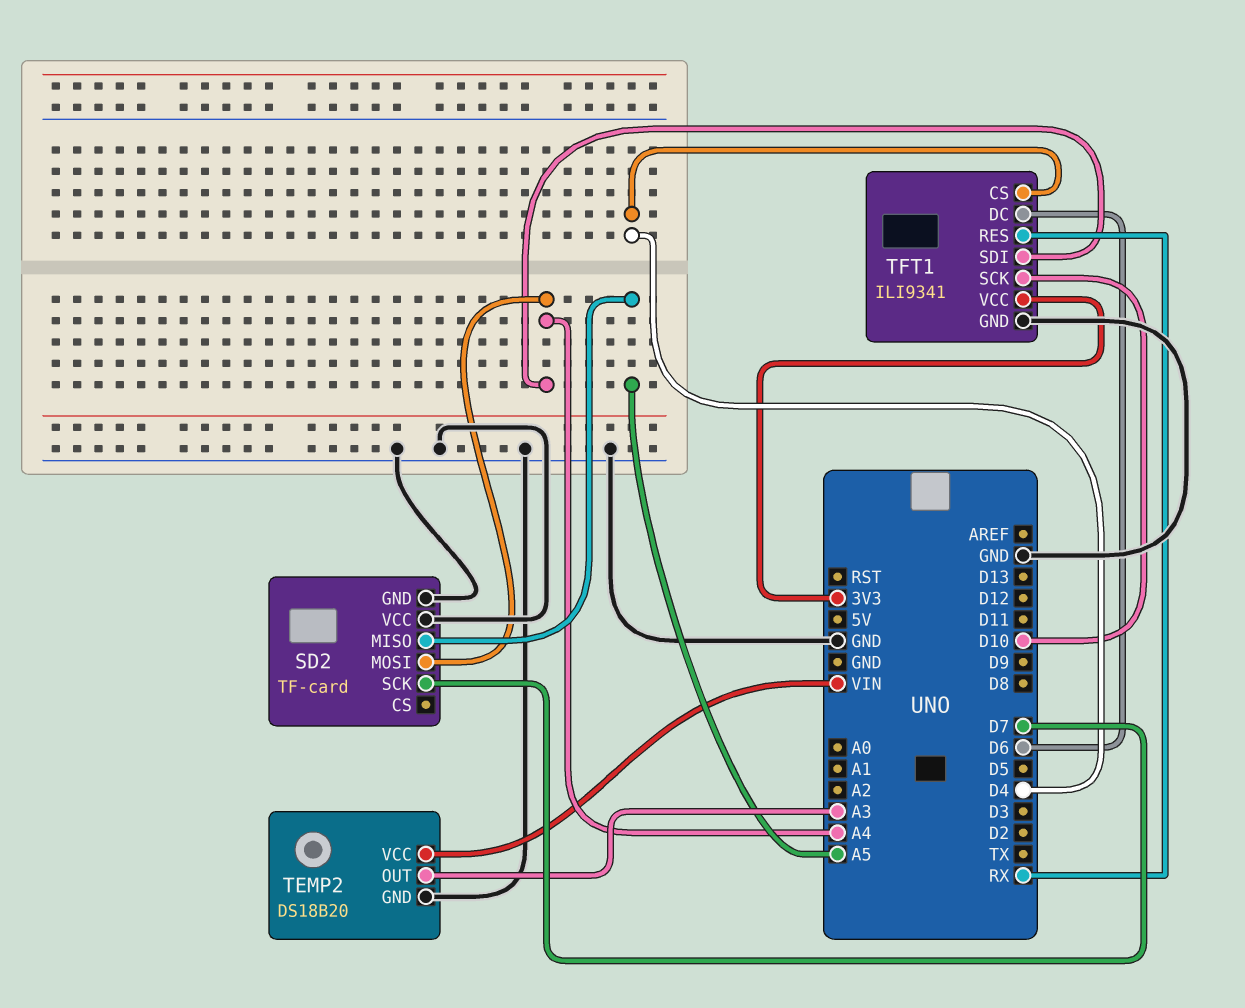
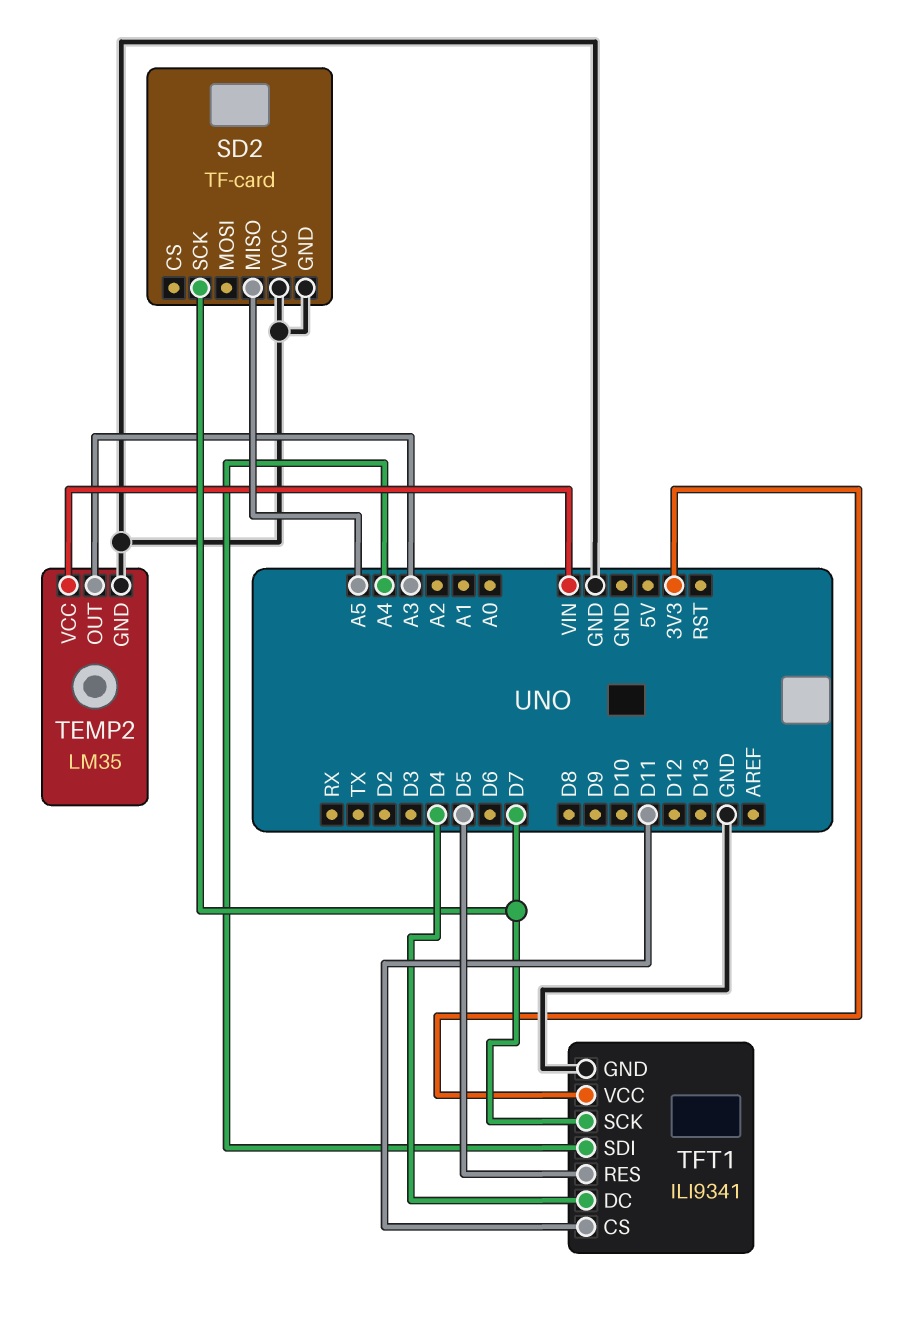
SD2 pin MOSI: A4 -> none
TEMP2: DS18B20 -> LM35
TFT1 pin CS: D4 -> D11
TFT1 pin DC: D6 -> D4
TFT1 pin RES: RX -> D5
TFT1 pin SCK: D10 -> D7

